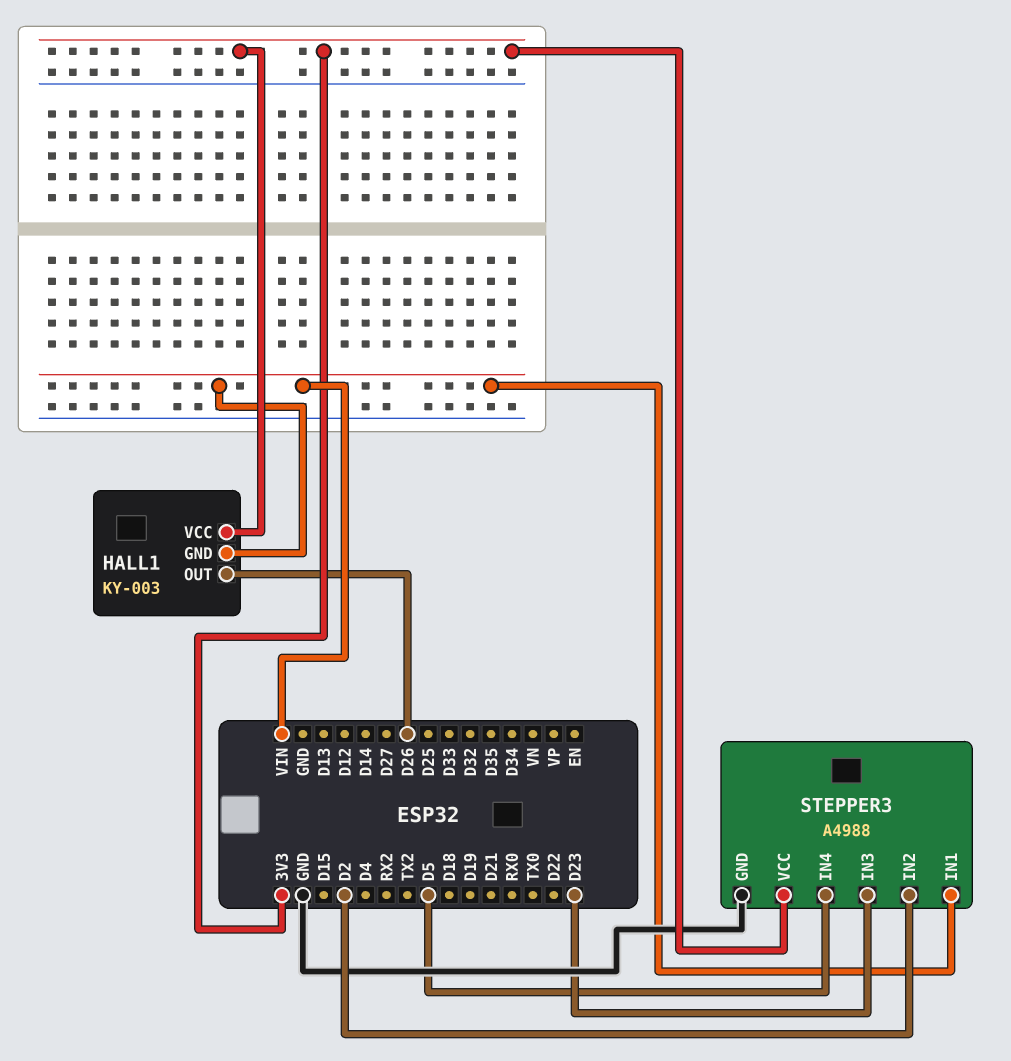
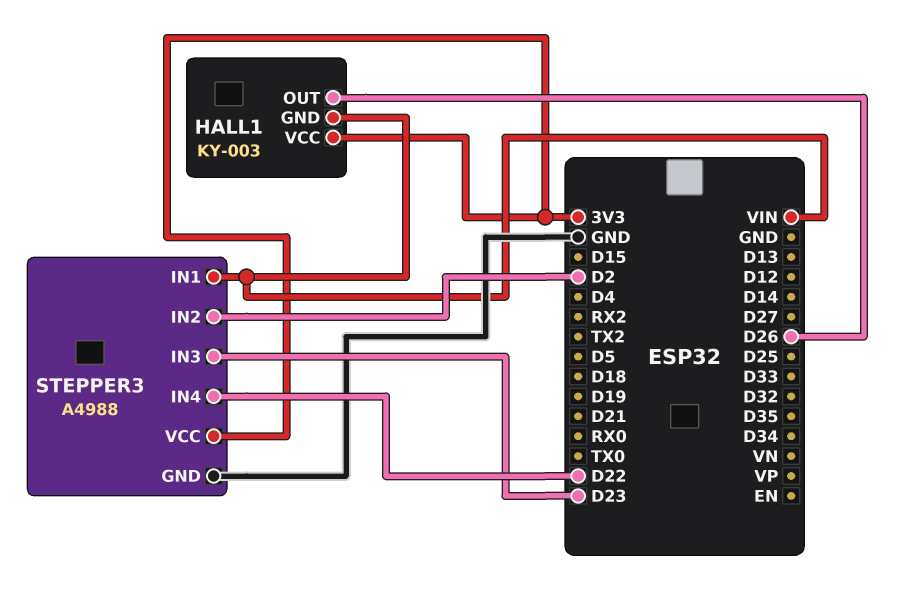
STEPPER3 pin IN4: D5 -> D22

